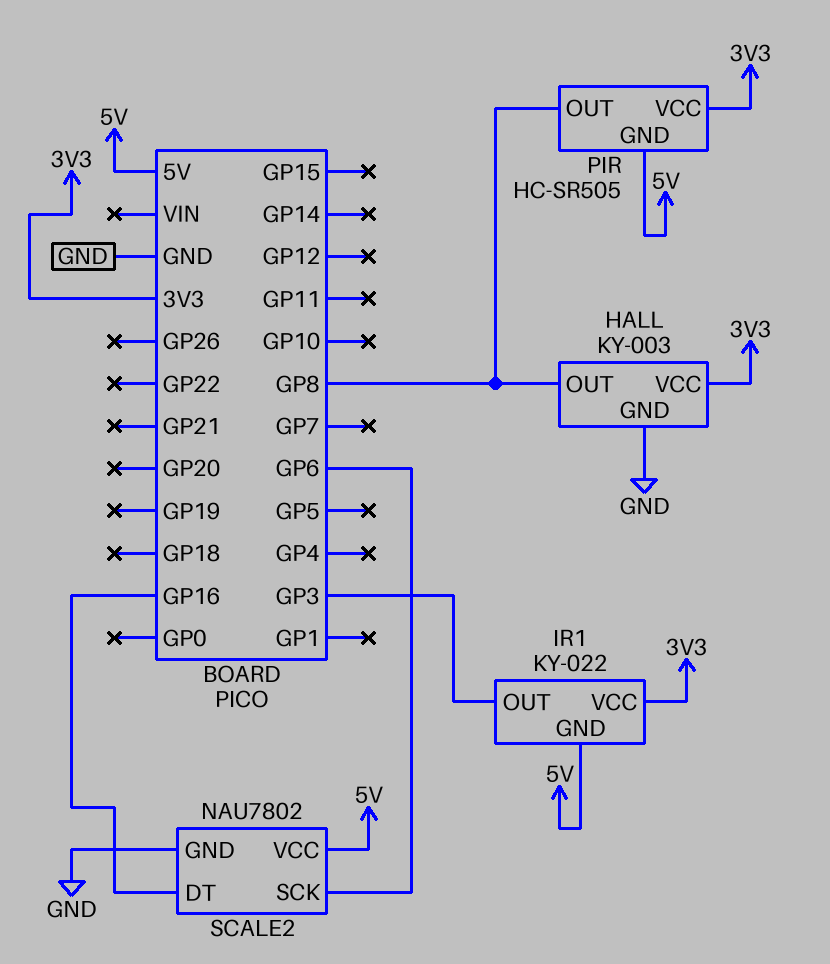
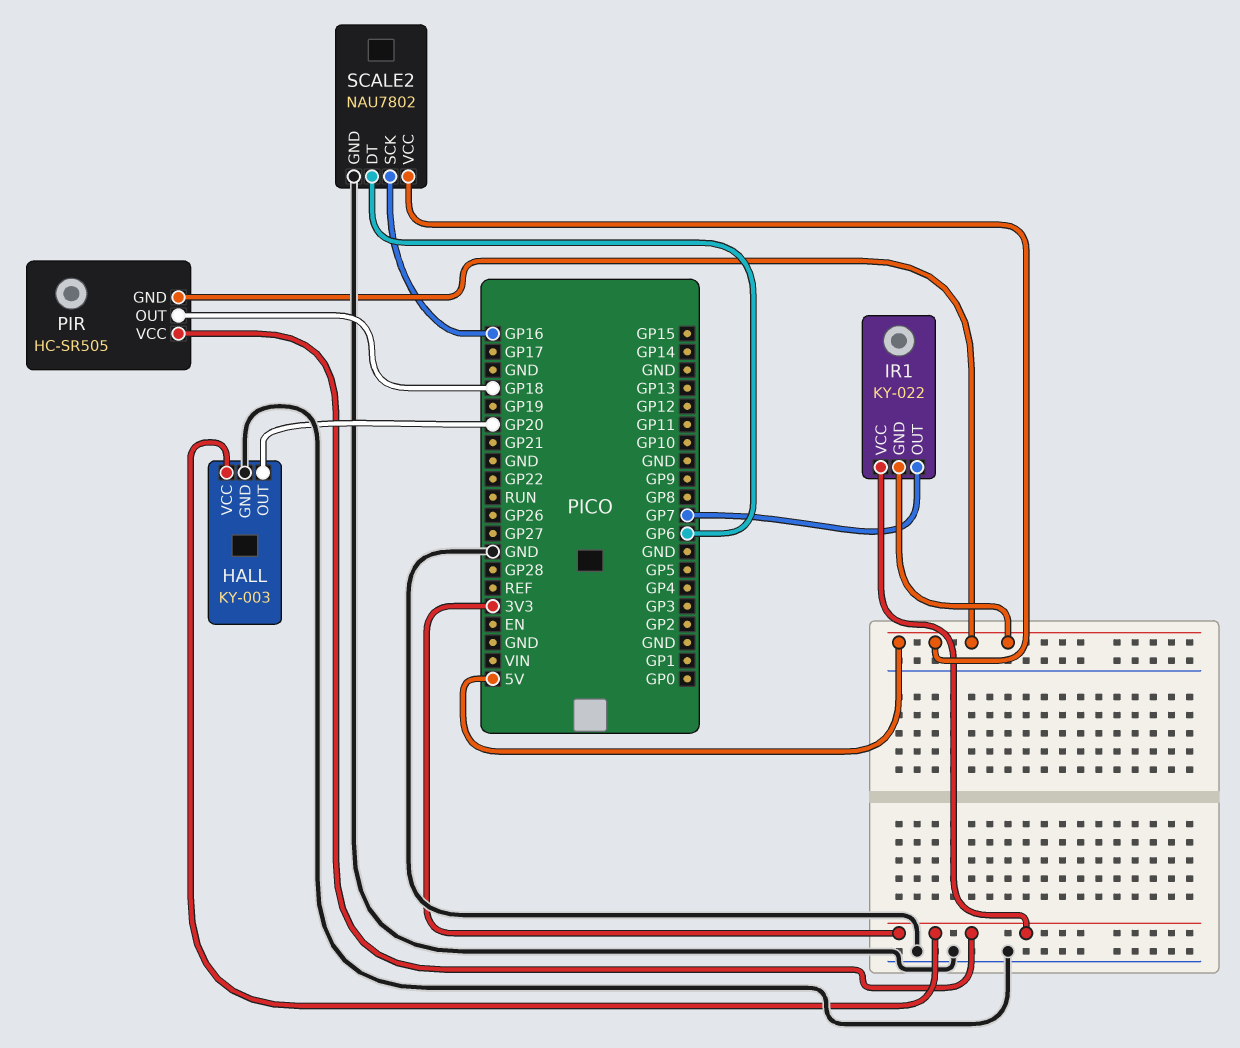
HALL pin OUT: GP8 -> GP20
IR1 pin OUT: GP3 -> GP7
PIR pin OUT: GP8 -> GP18
SCALE2 pin DT: GP16 -> GP6
SCALE2 pin SCK: GP6 -> GP16

